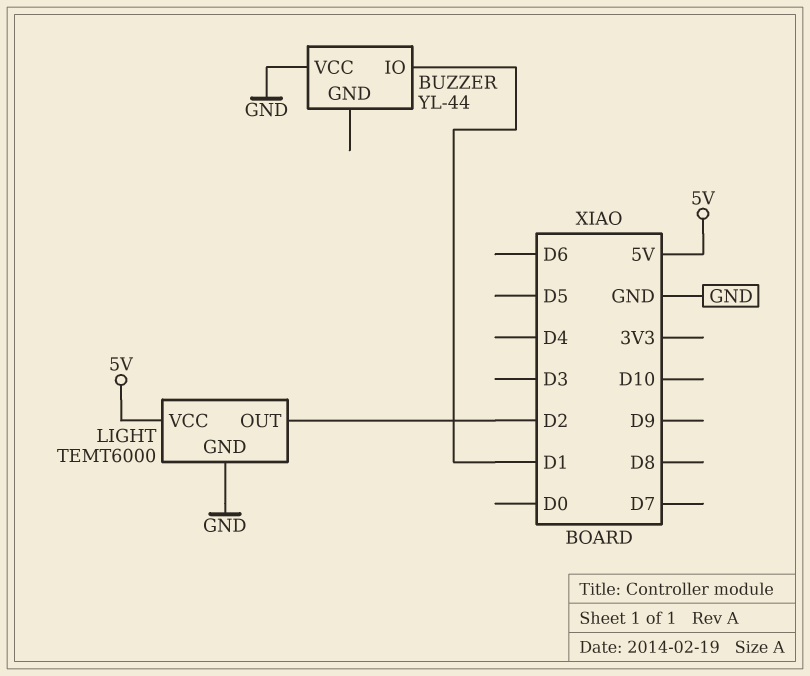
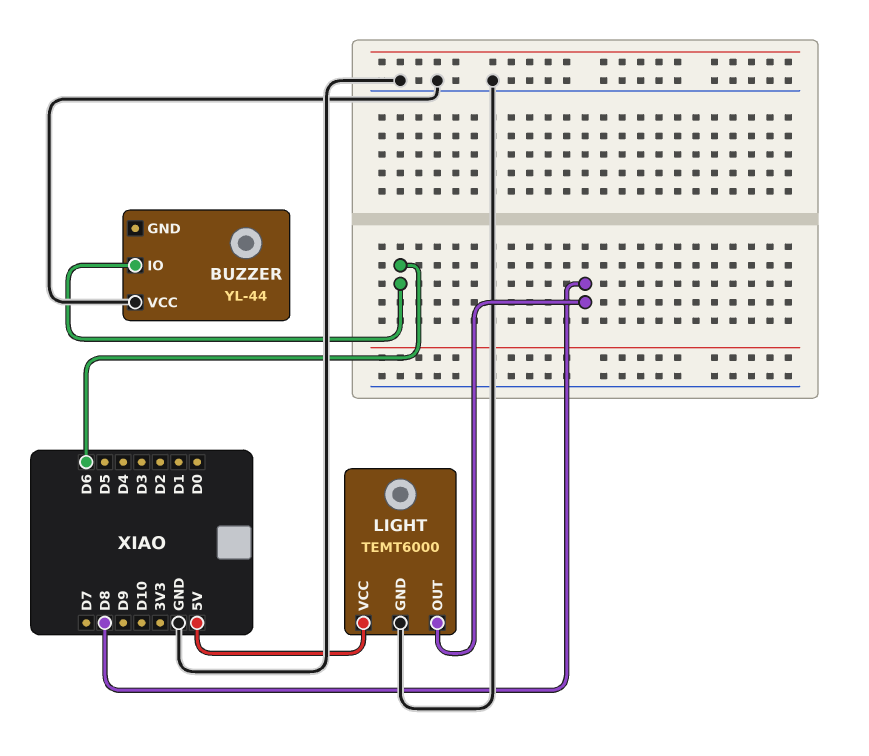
BUZZER pin IO: D1 -> D6
LIGHT pin OUT: D2 -> D8

